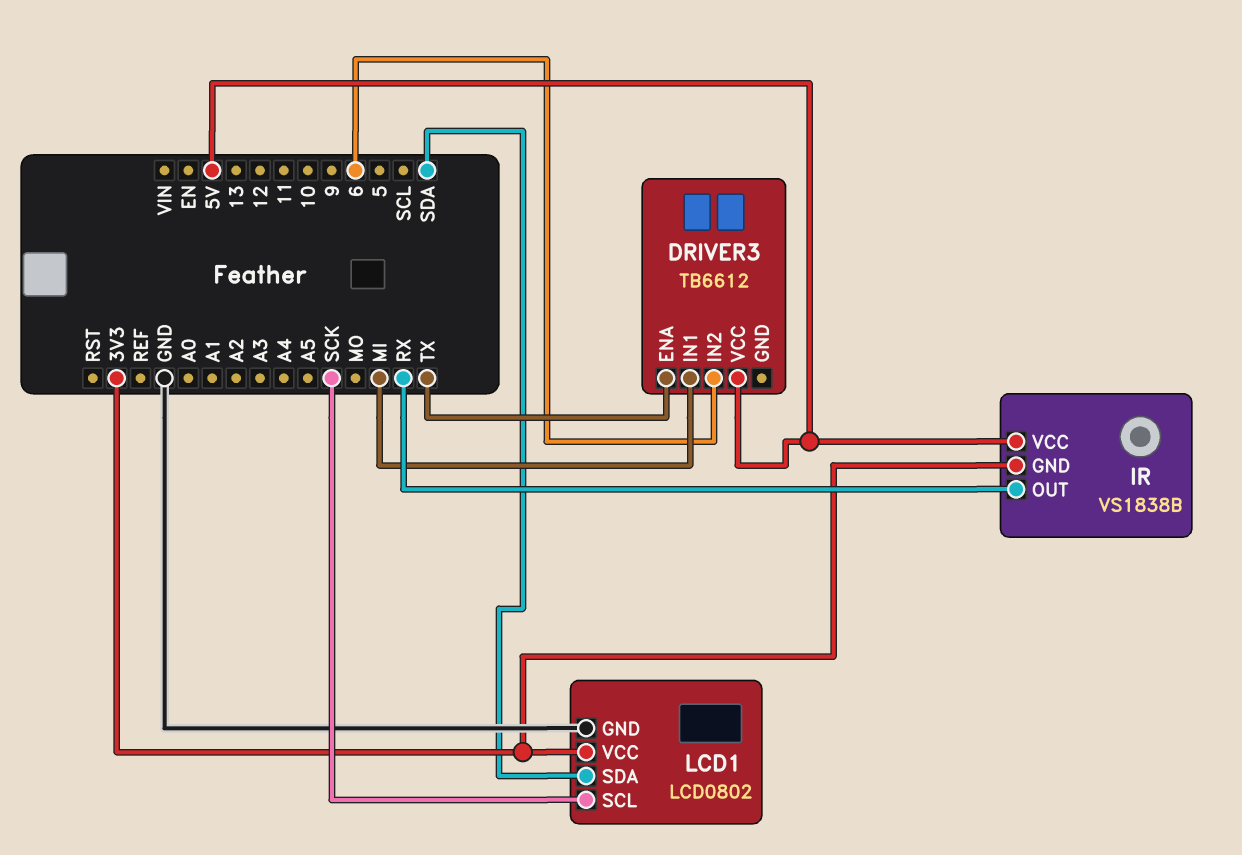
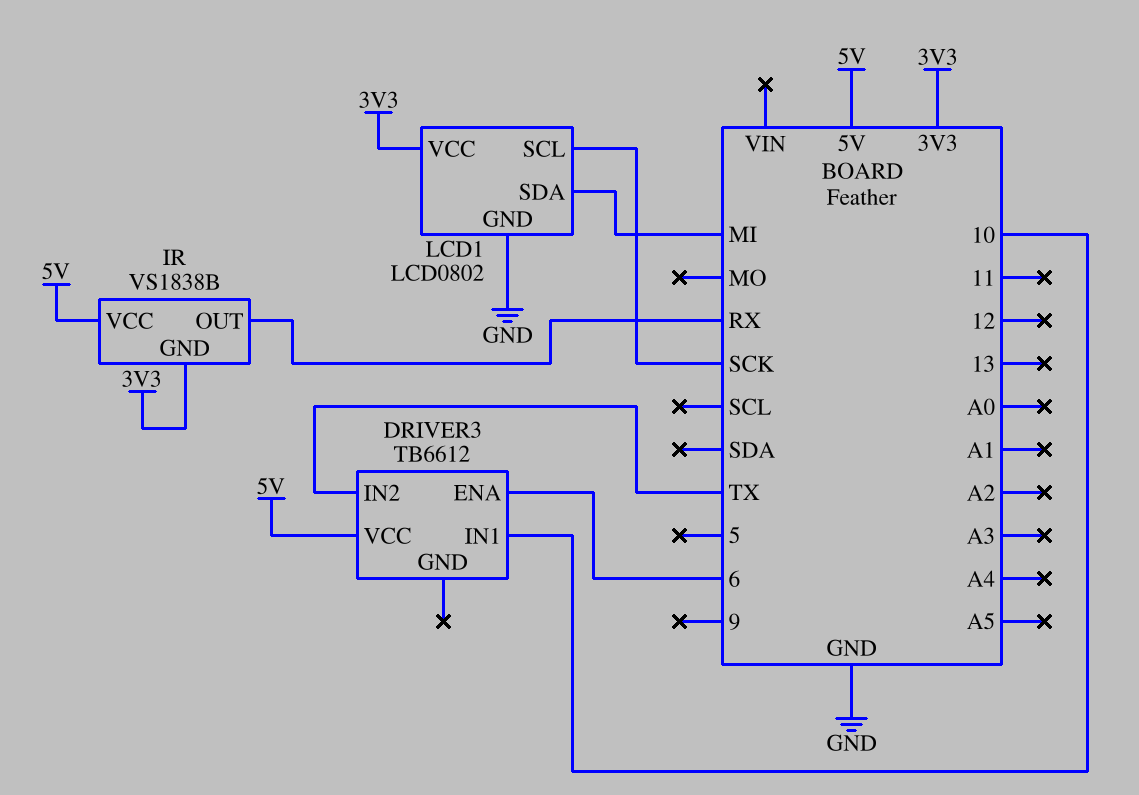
DRIVER3 pin ENA: TX -> 6
DRIVER3 pin IN1: MI -> 10
DRIVER3 pin IN2: 6 -> TX
LCD1 pin SDA: SDA -> MI

